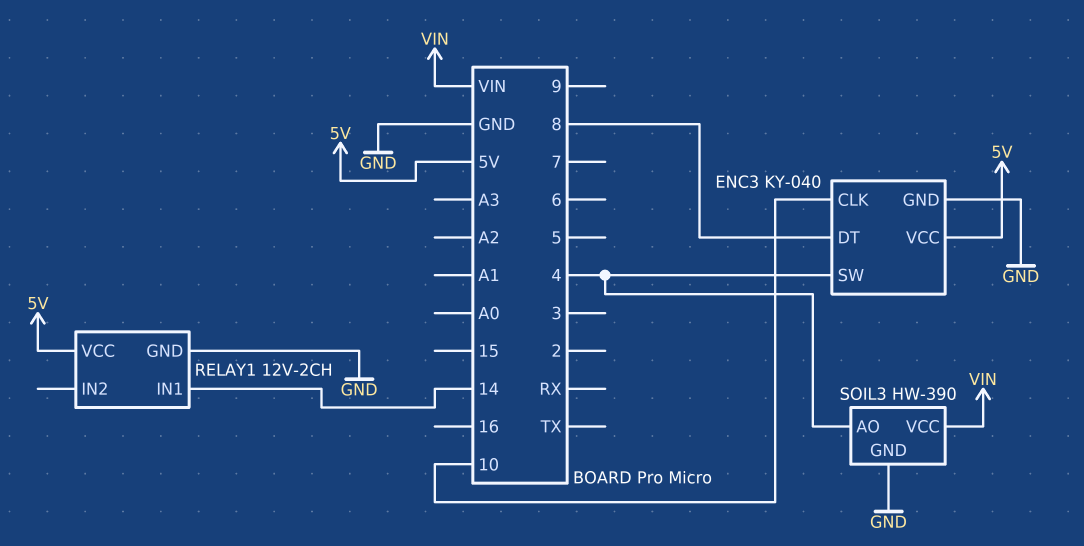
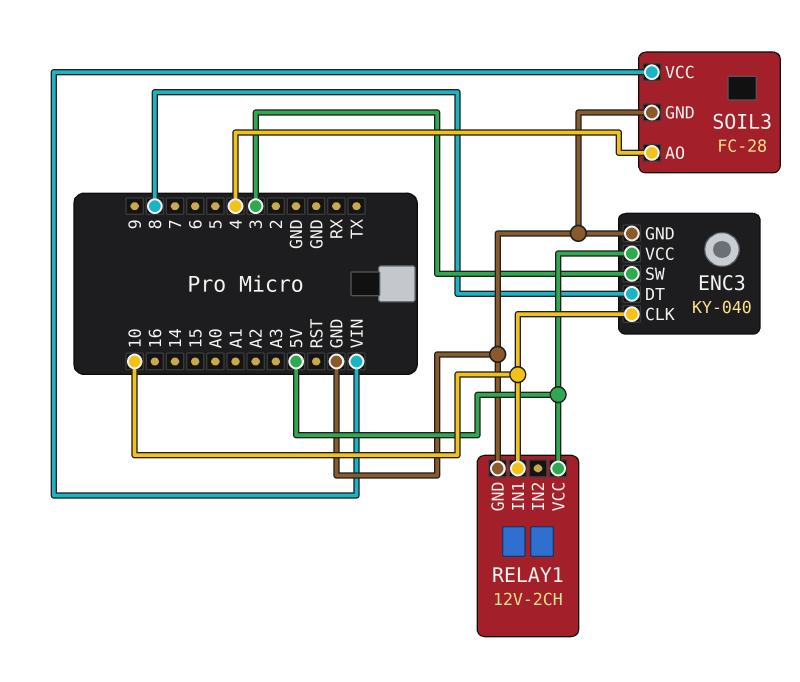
ENC3 pin SW: 4 -> 3
RELAY1 pin IN1: 14 -> 10
SOIL3: HW-390 -> FC-28

